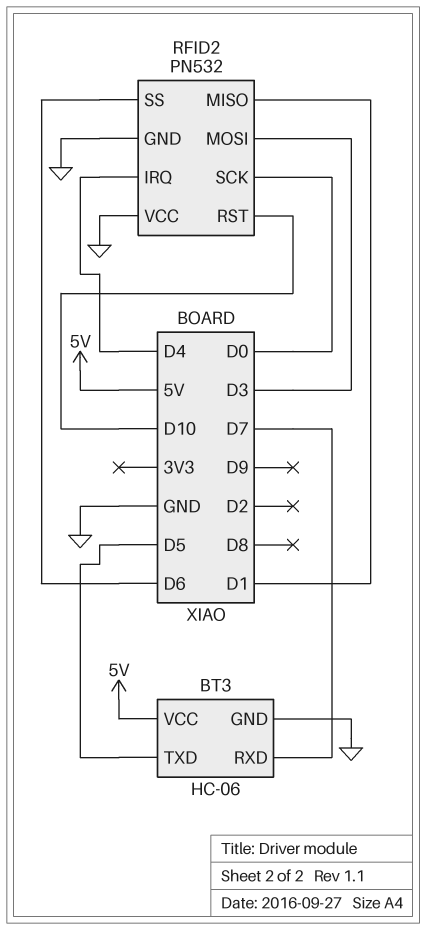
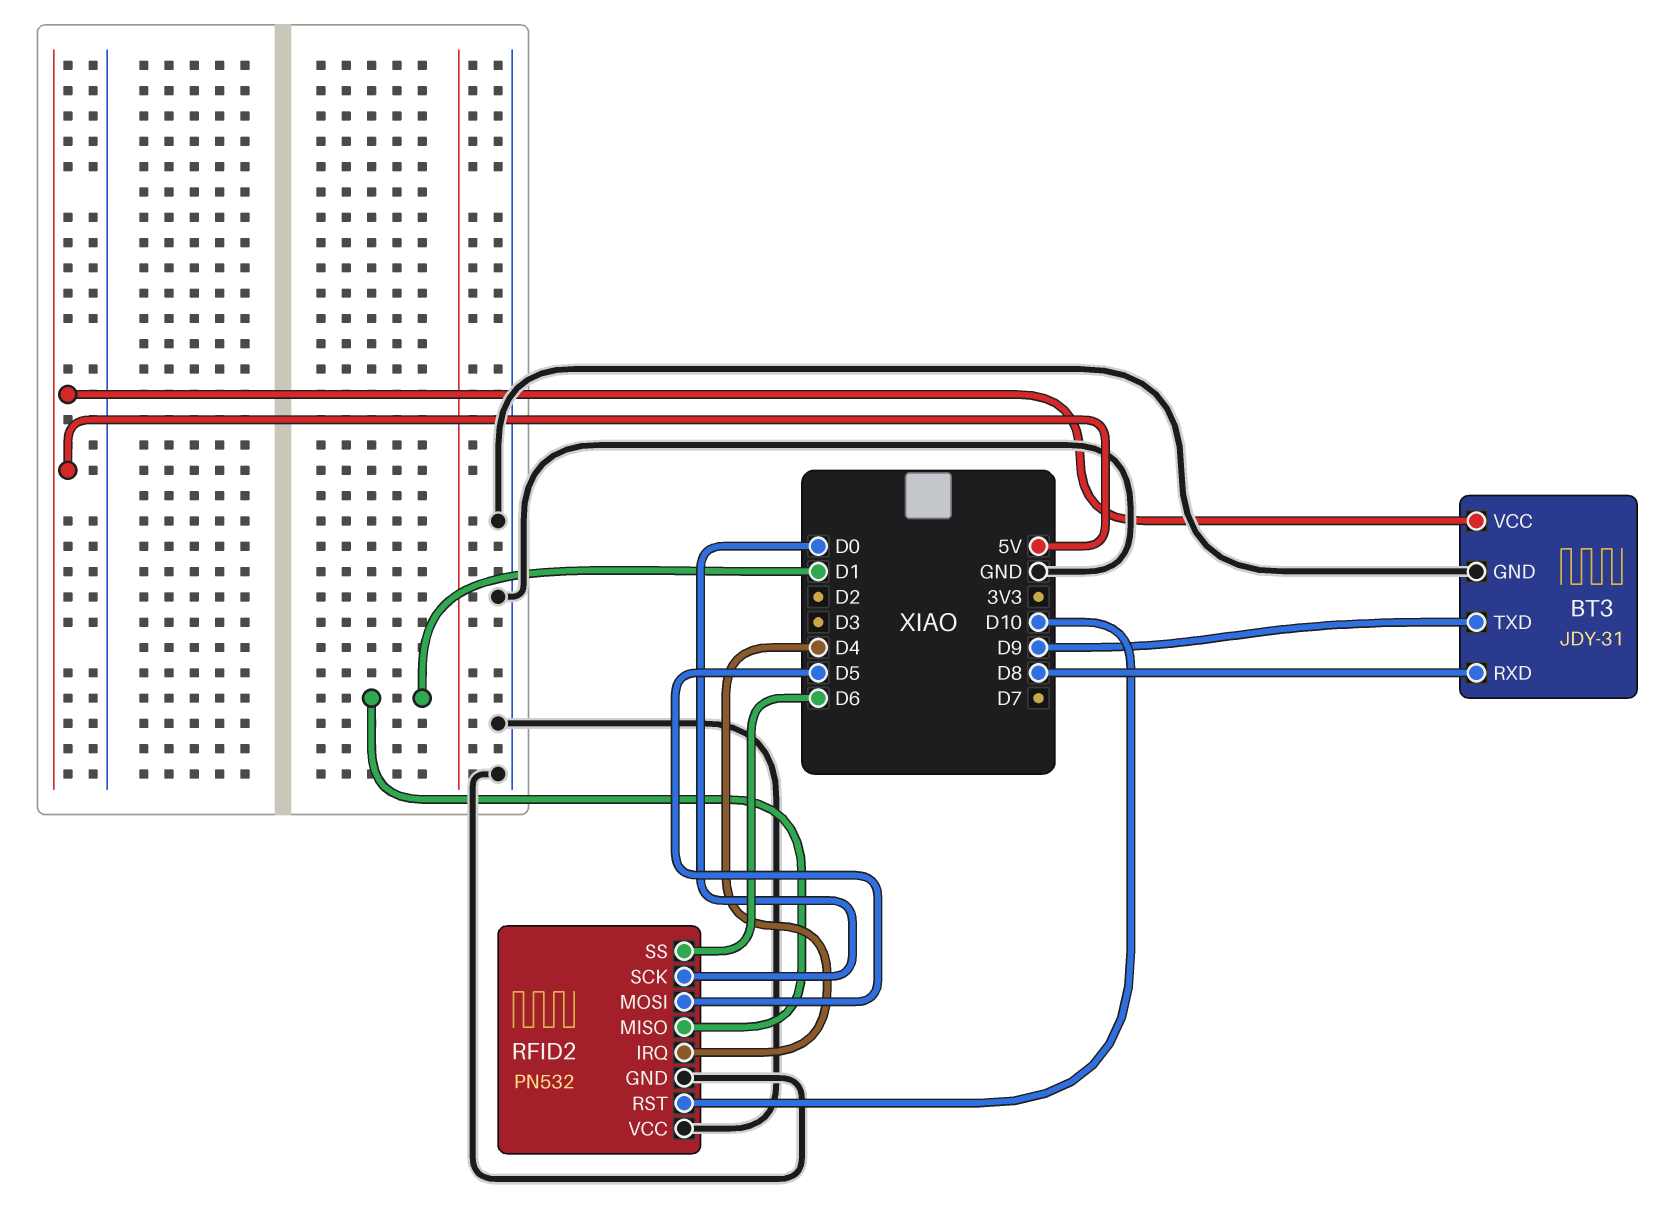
BT3: HC-06 -> JDY-31
BT3 pin RXD: D7 -> D8
BT3 pin TXD: D5 -> D9
RFID2 pin MOSI: D3 -> D5

